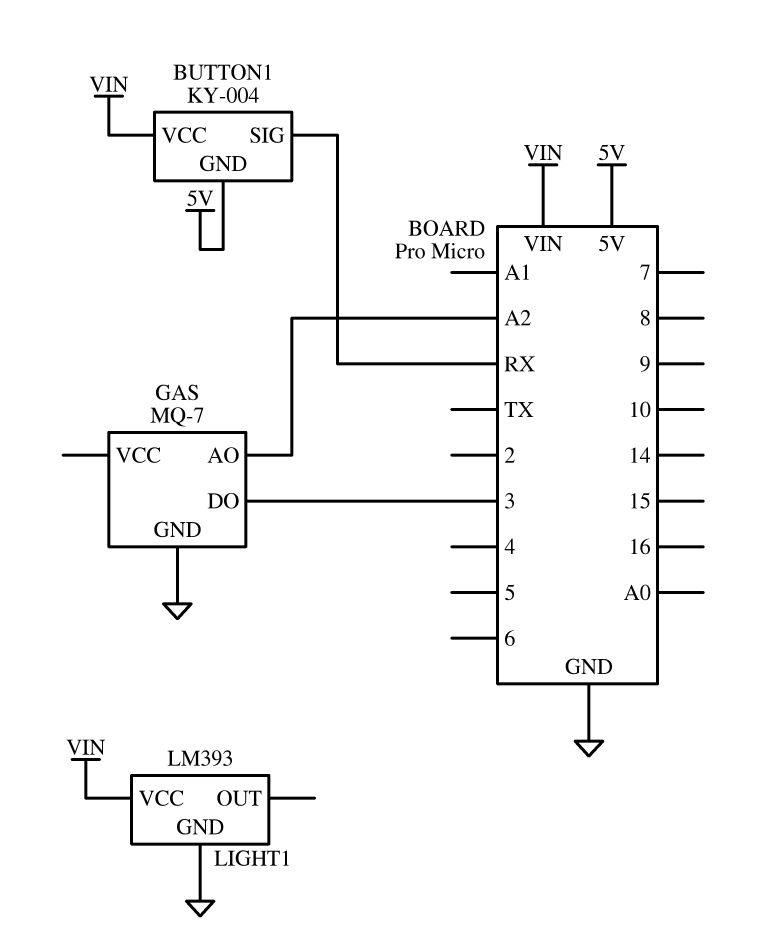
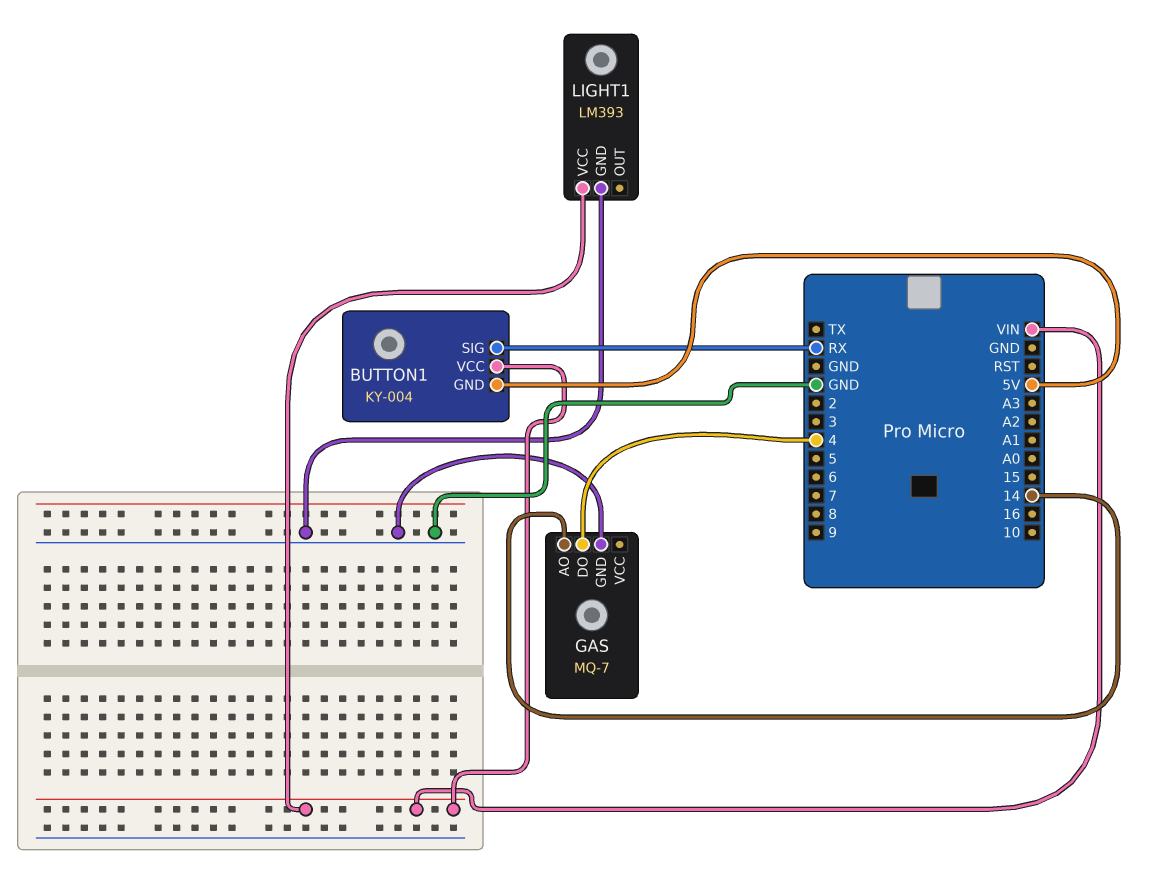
GAS pin AO: A2 -> 14
GAS pin DO: 3 -> 4

